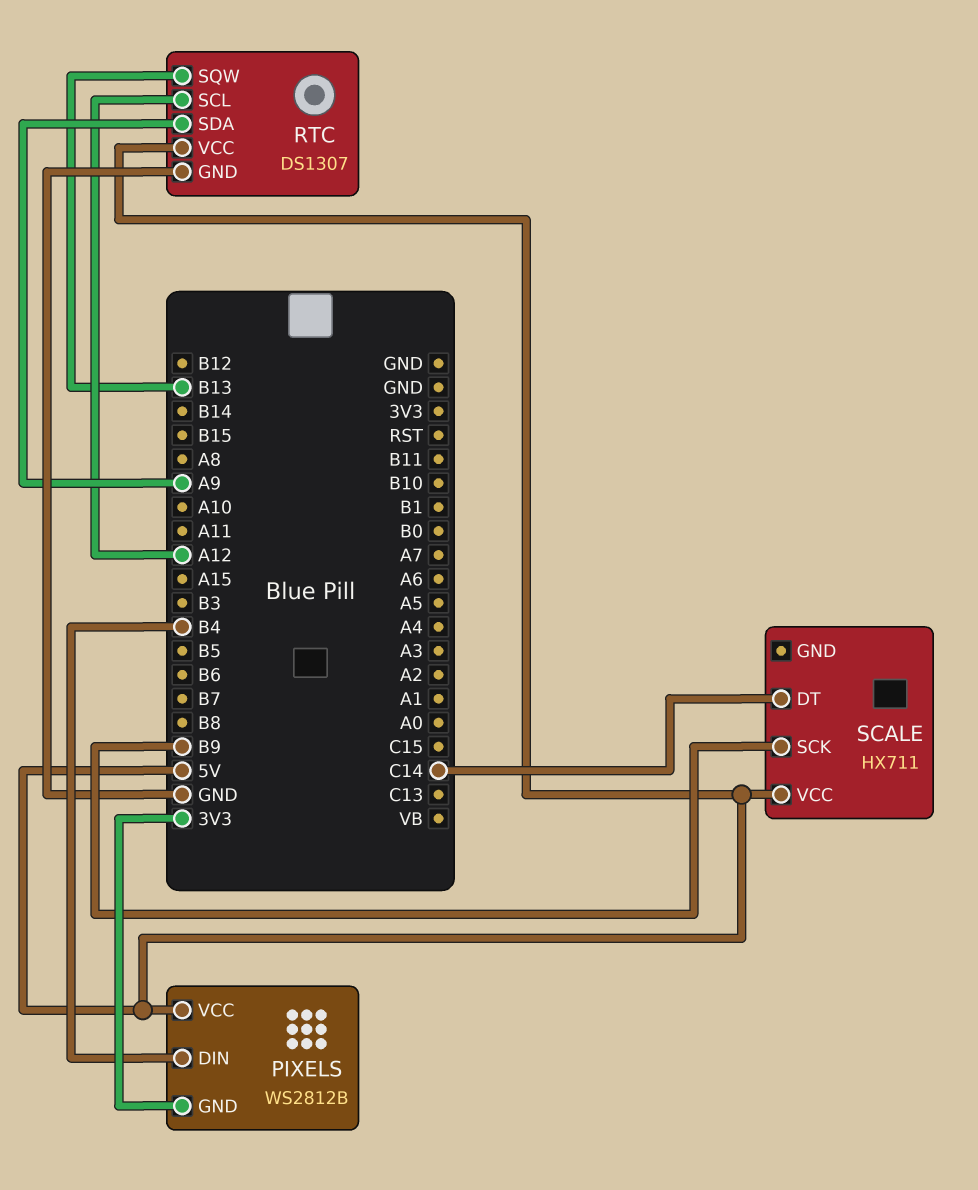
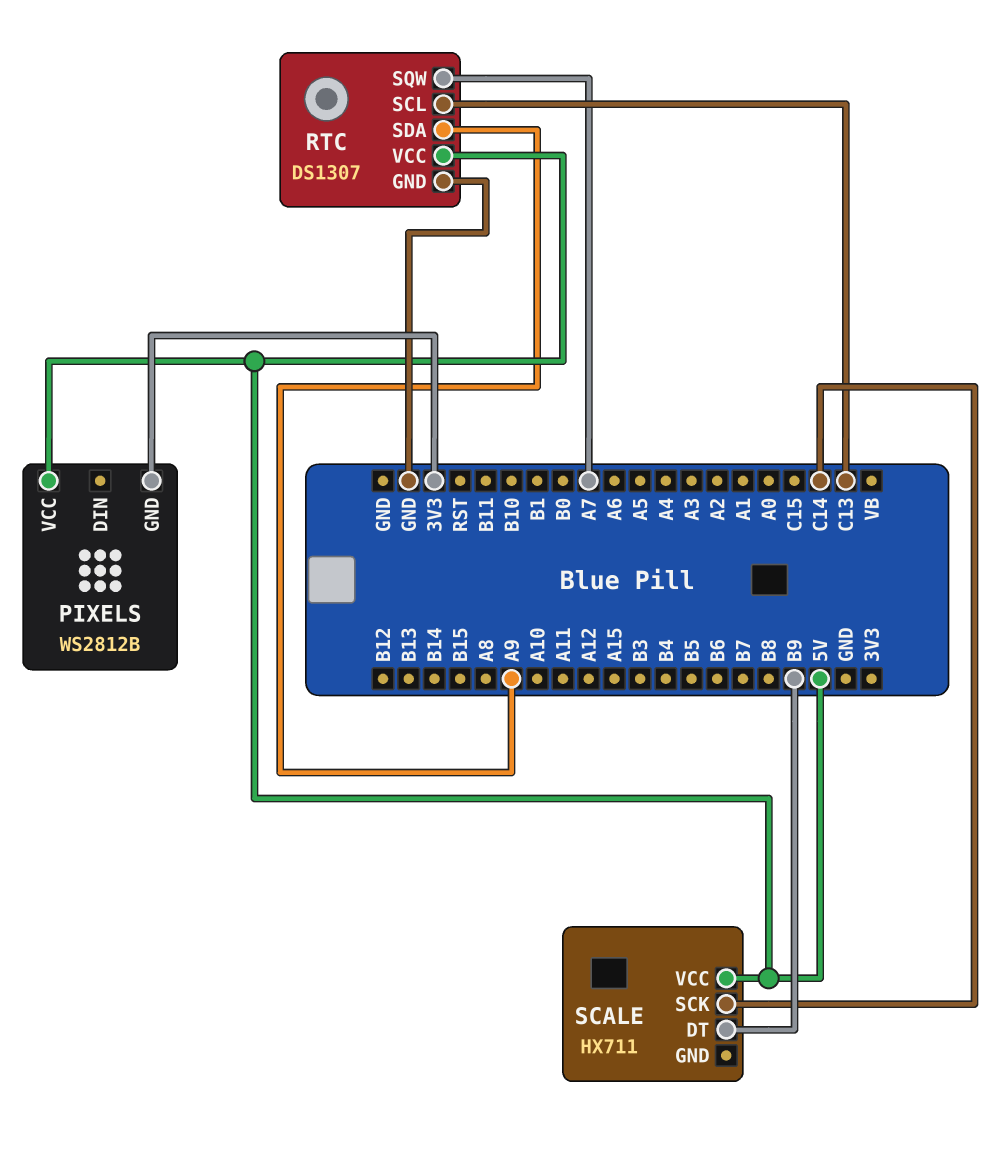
PIXELS pin DIN: B4 -> none
RTC pin SCL: A12 -> C13
RTC pin SQW: B13 -> A7
SCALE pin DT: C14 -> B9
SCALE pin SCK: B9 -> C14

